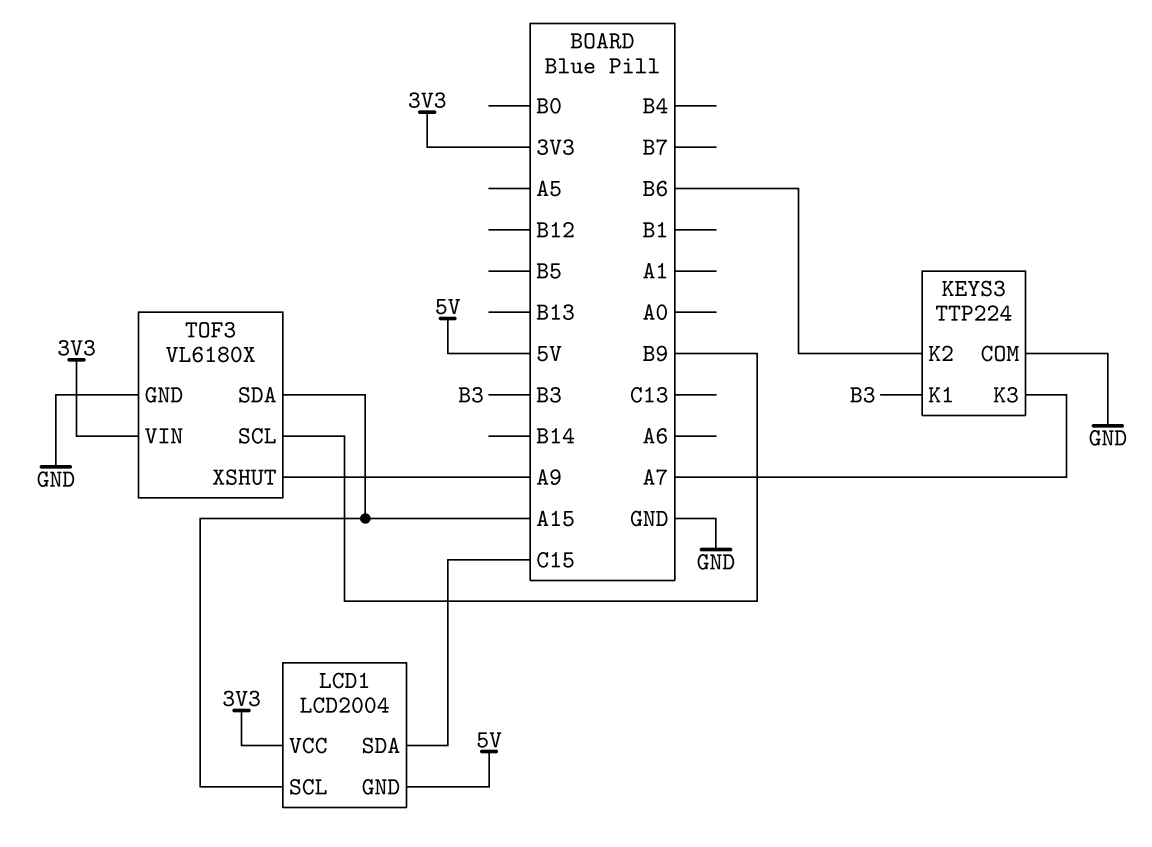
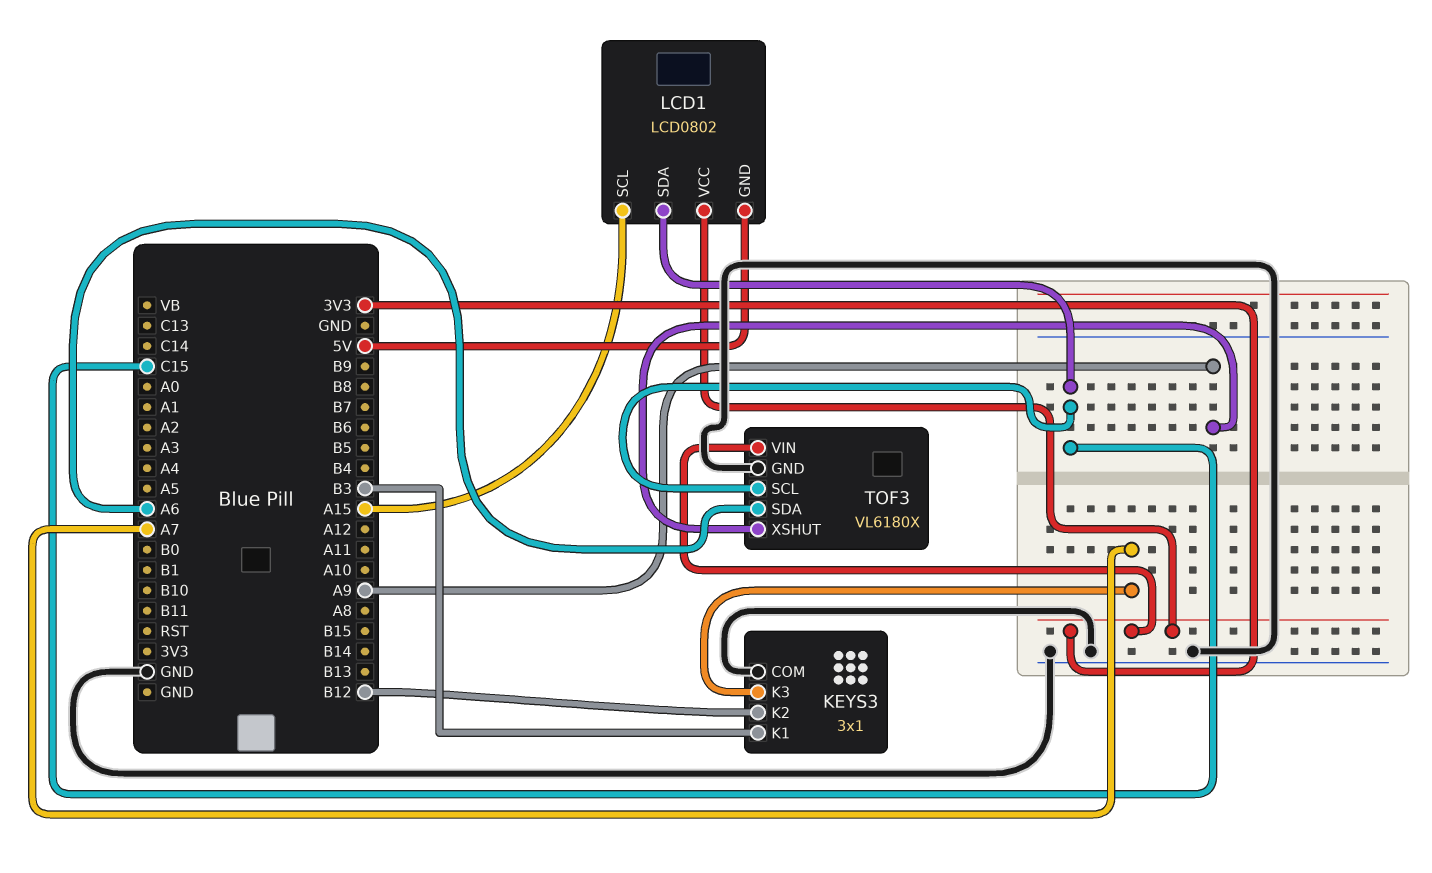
KEYS3: TTP224 -> 3x1
KEYS3 pin K2: B6 -> B12
LCD1: LCD2004 -> LCD0802
TOF3 pin SCL: B9 -> C15
TOF3 pin SDA: A15 -> A6

